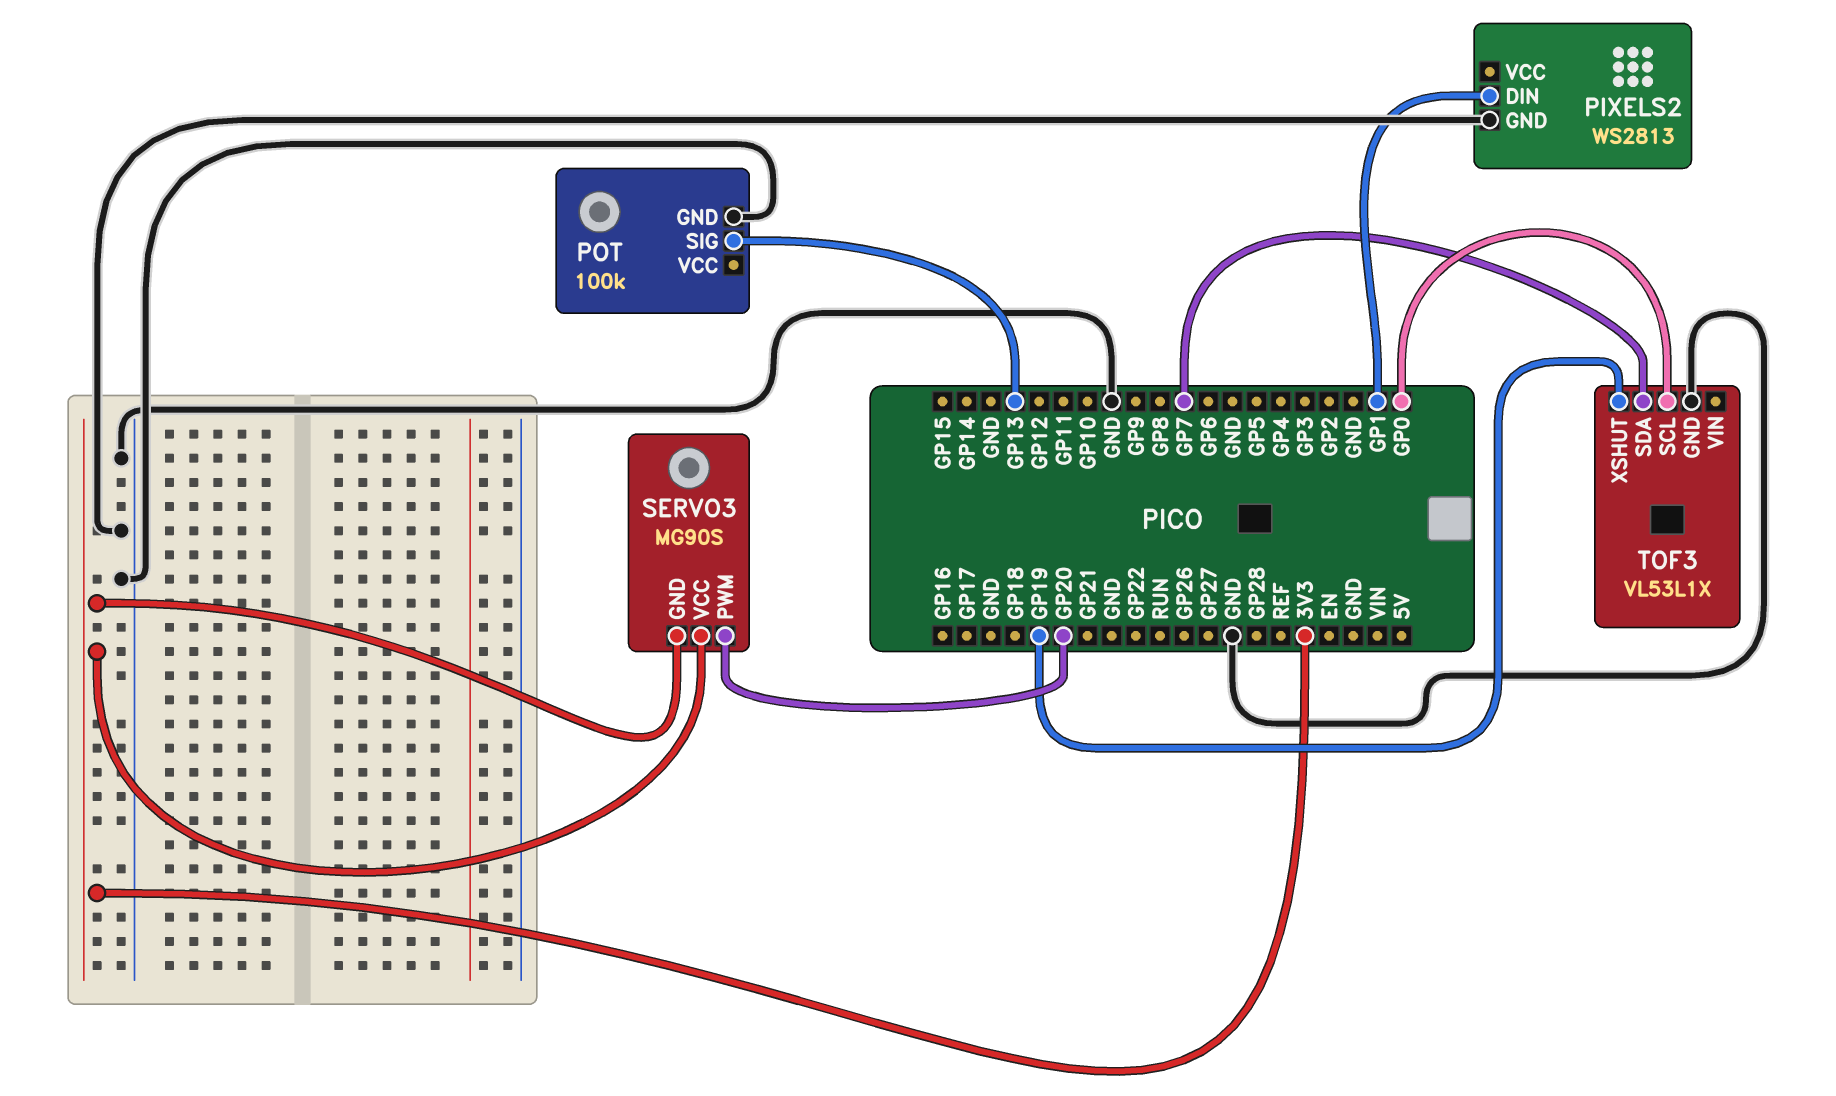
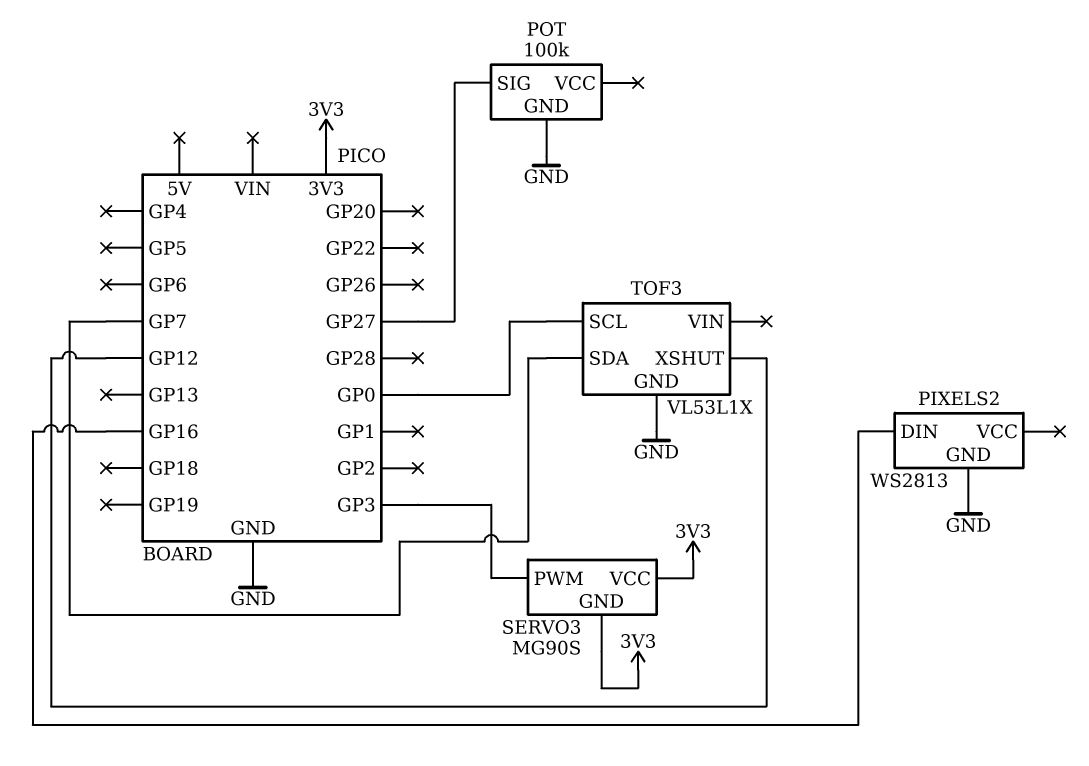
PIXELS2 pin DIN: GP1 -> GP16
POT pin SIG: GP13 -> GP27
SERVO3 pin PWM: GP20 -> GP3
TOF3 pin XSHUT: GP19 -> GP12

